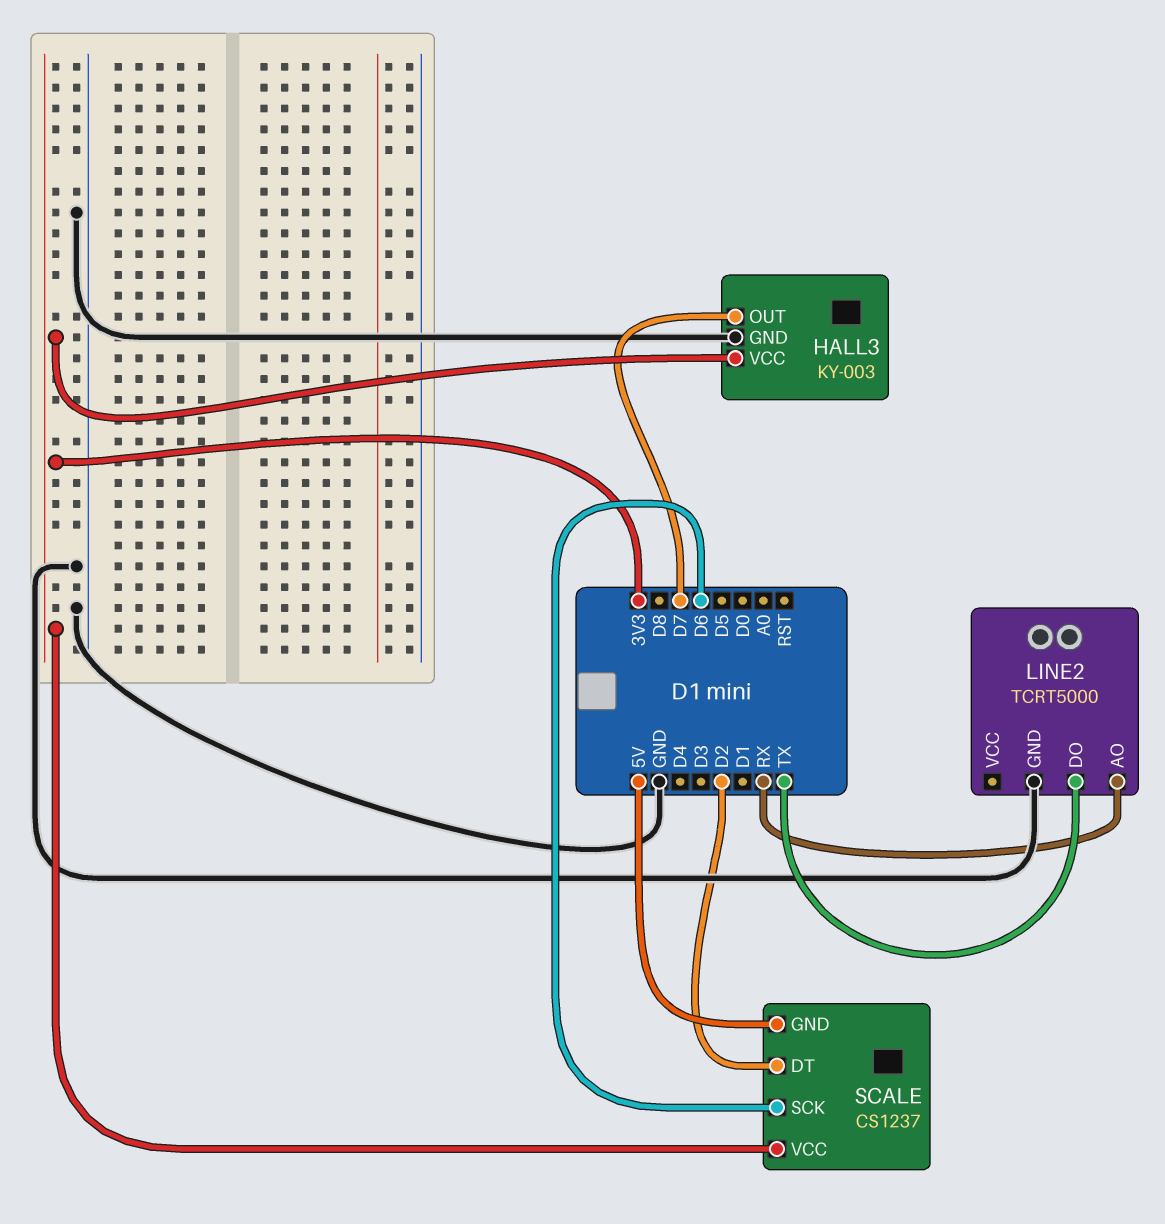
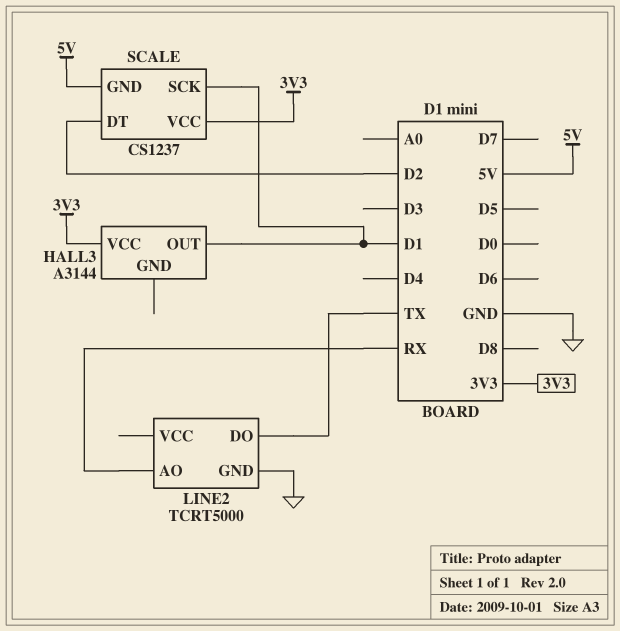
HALL3: KY-003 -> A3144
HALL3 pin GND: GND -> none
HALL3 pin OUT: D7 -> D1
SCALE pin SCK: D6 -> D1

